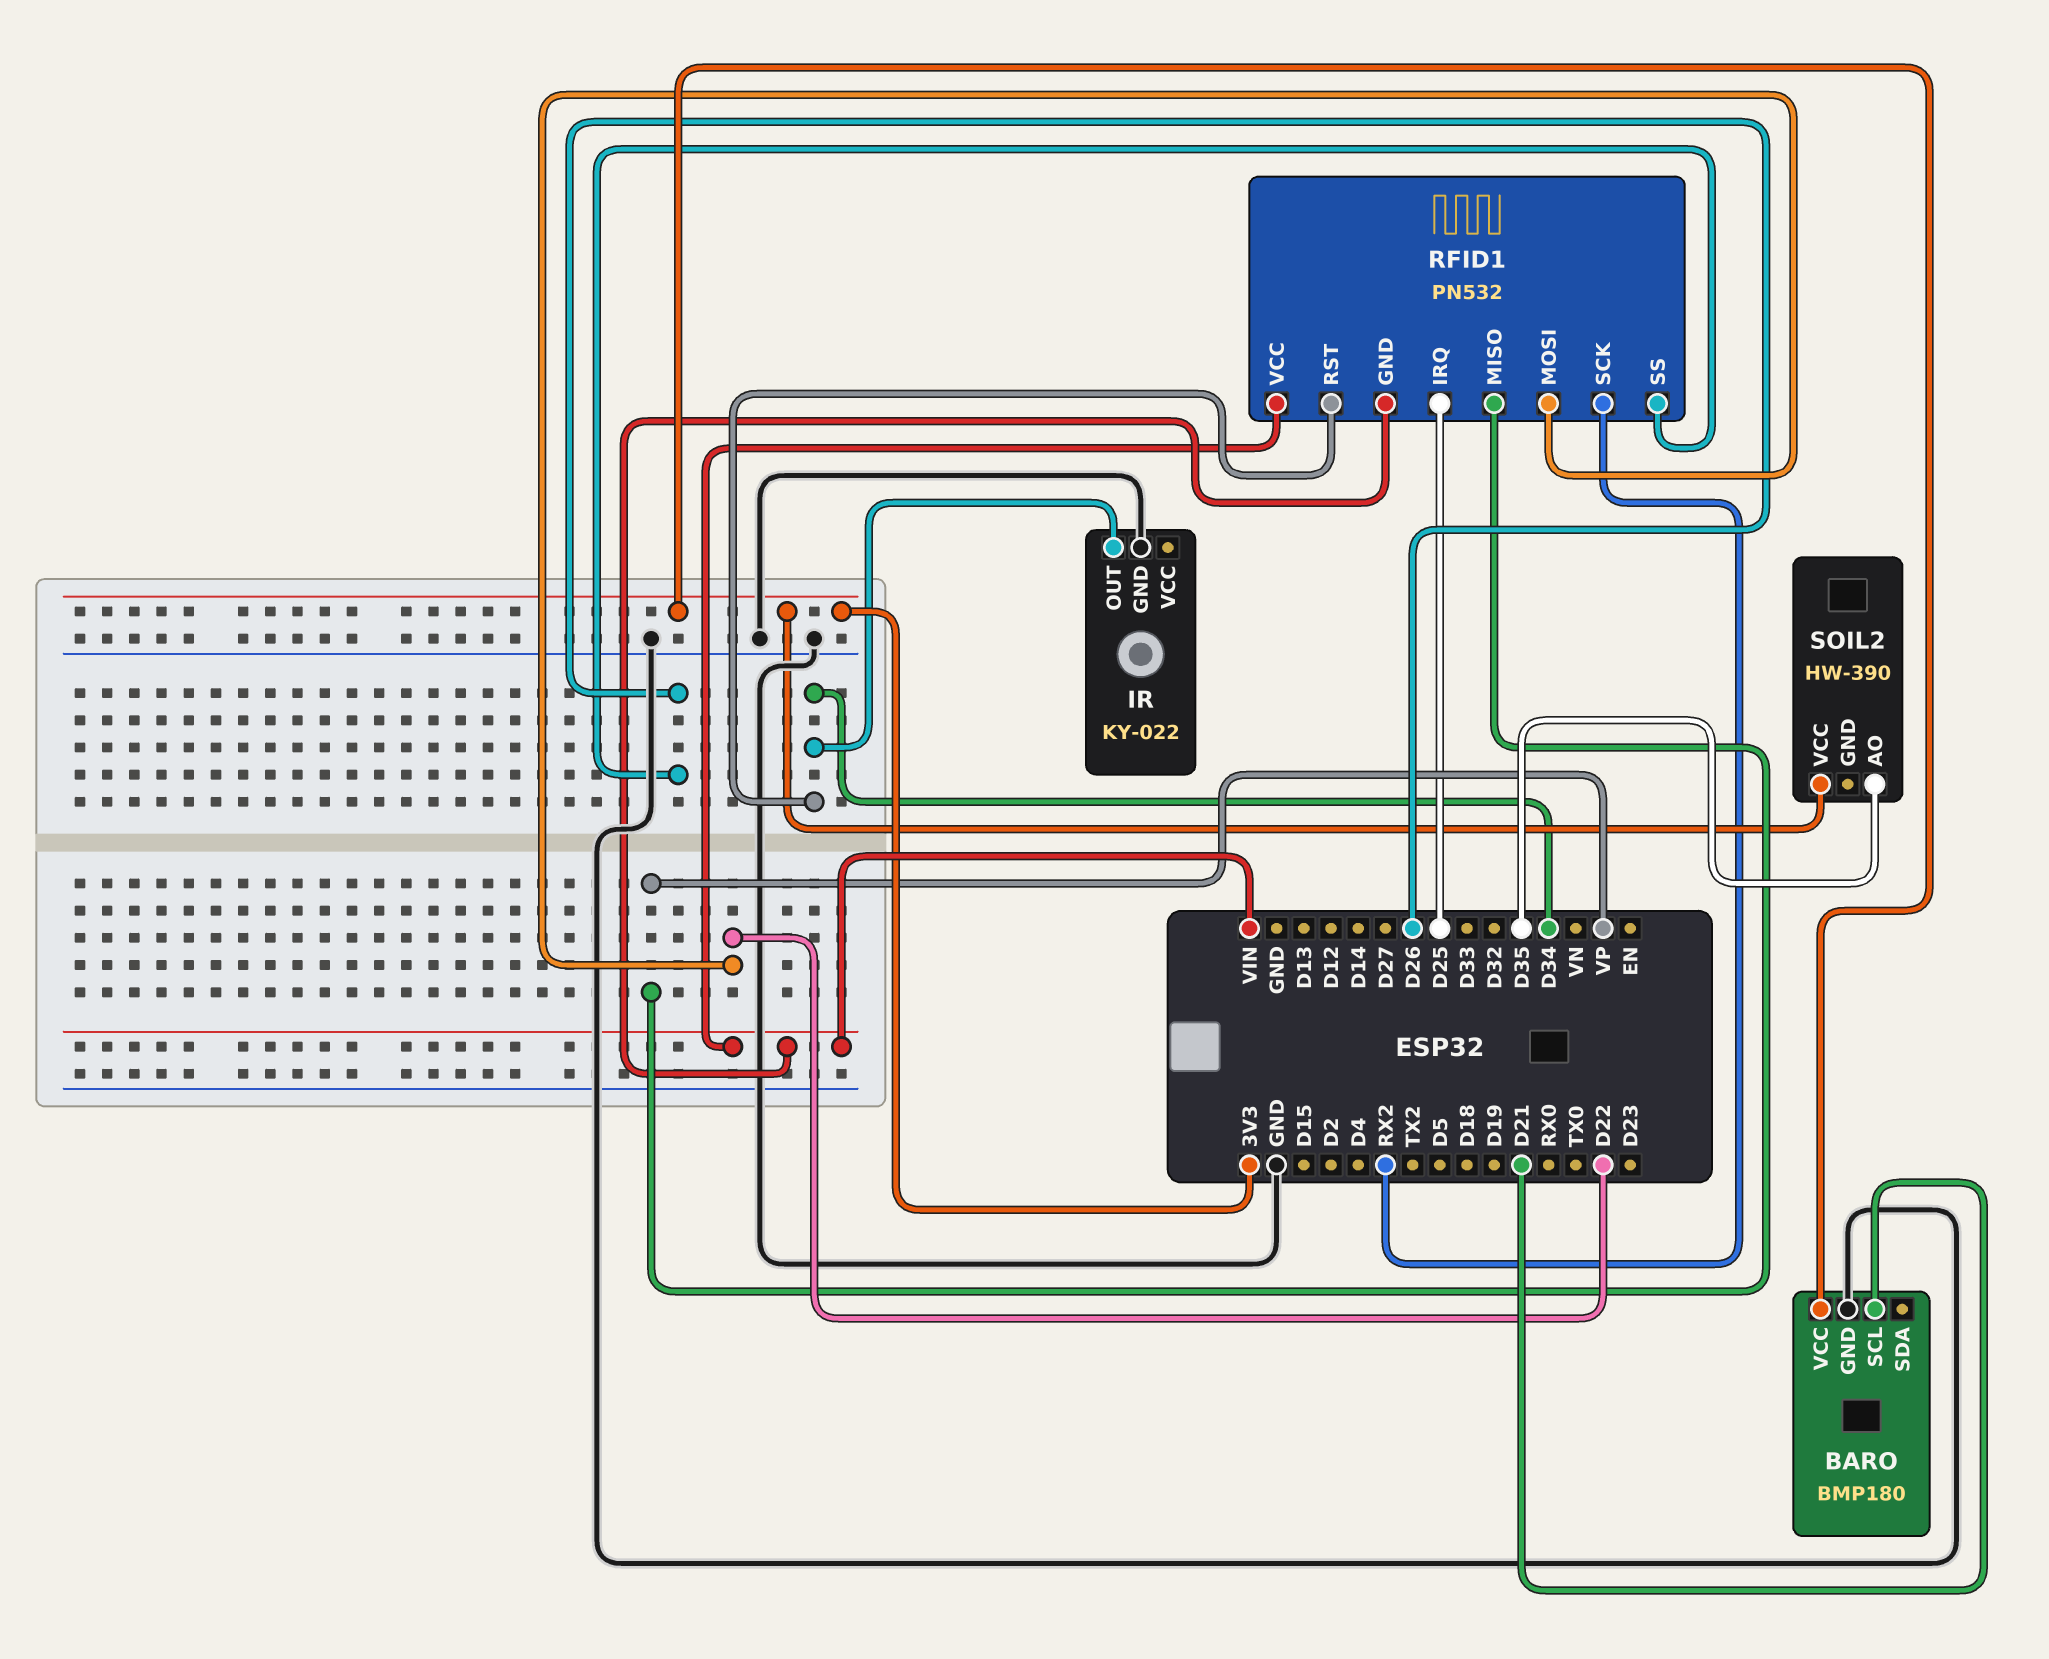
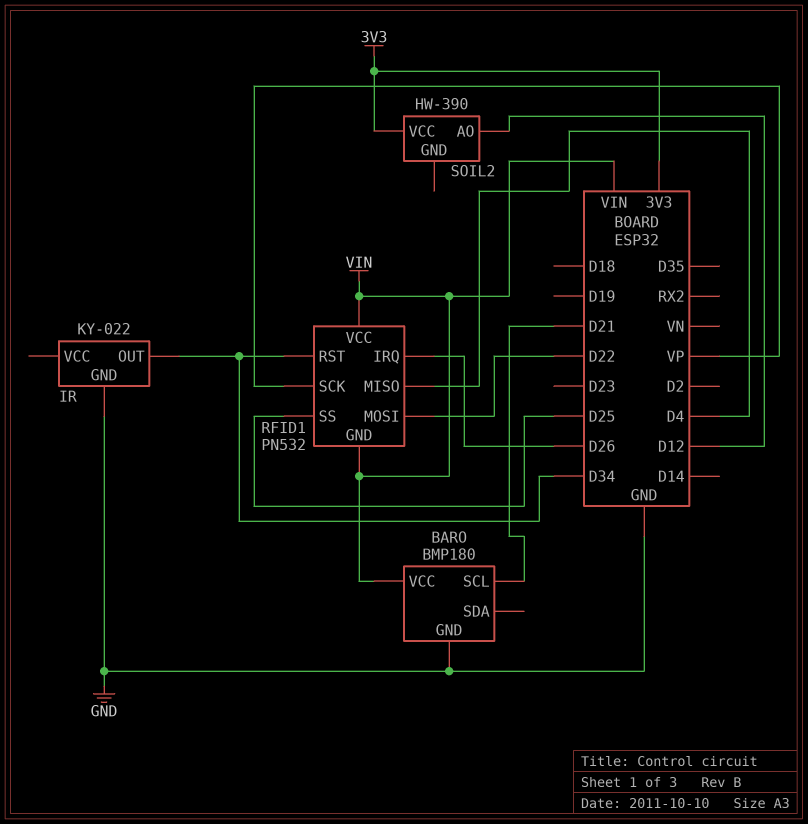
BARO pin VCC: 3V3 -> VIN
RFID1 pin IRQ: D25 -> D26
RFID1 pin MISO: VP -> D4
RFID1 pin SCK: RX2 -> VP
RFID1 pin SS: D26 -> D25
SOIL2 pin AO: D35 -> D12

